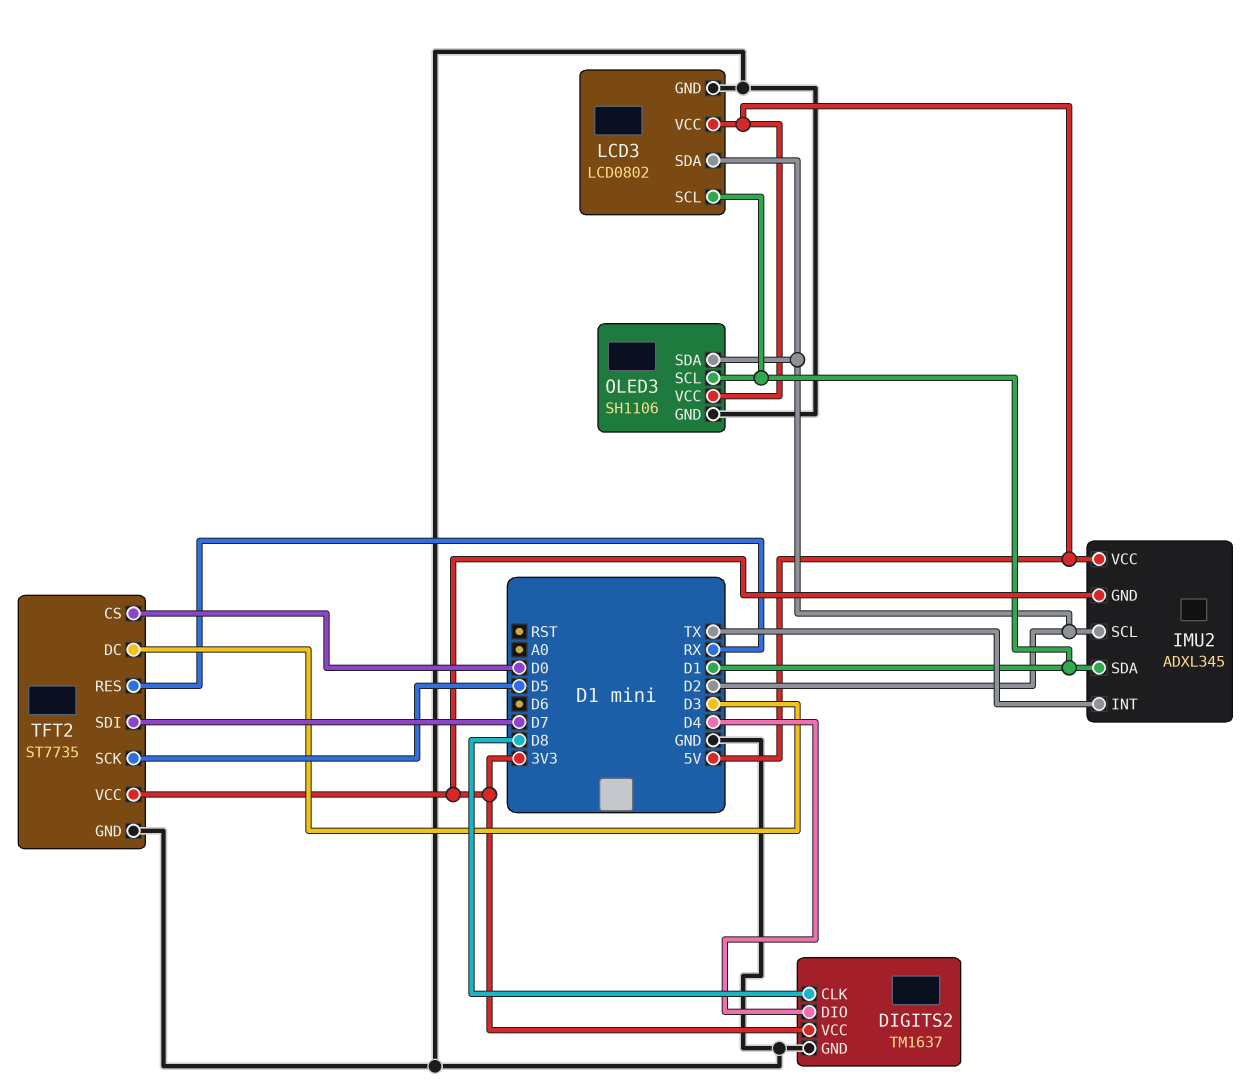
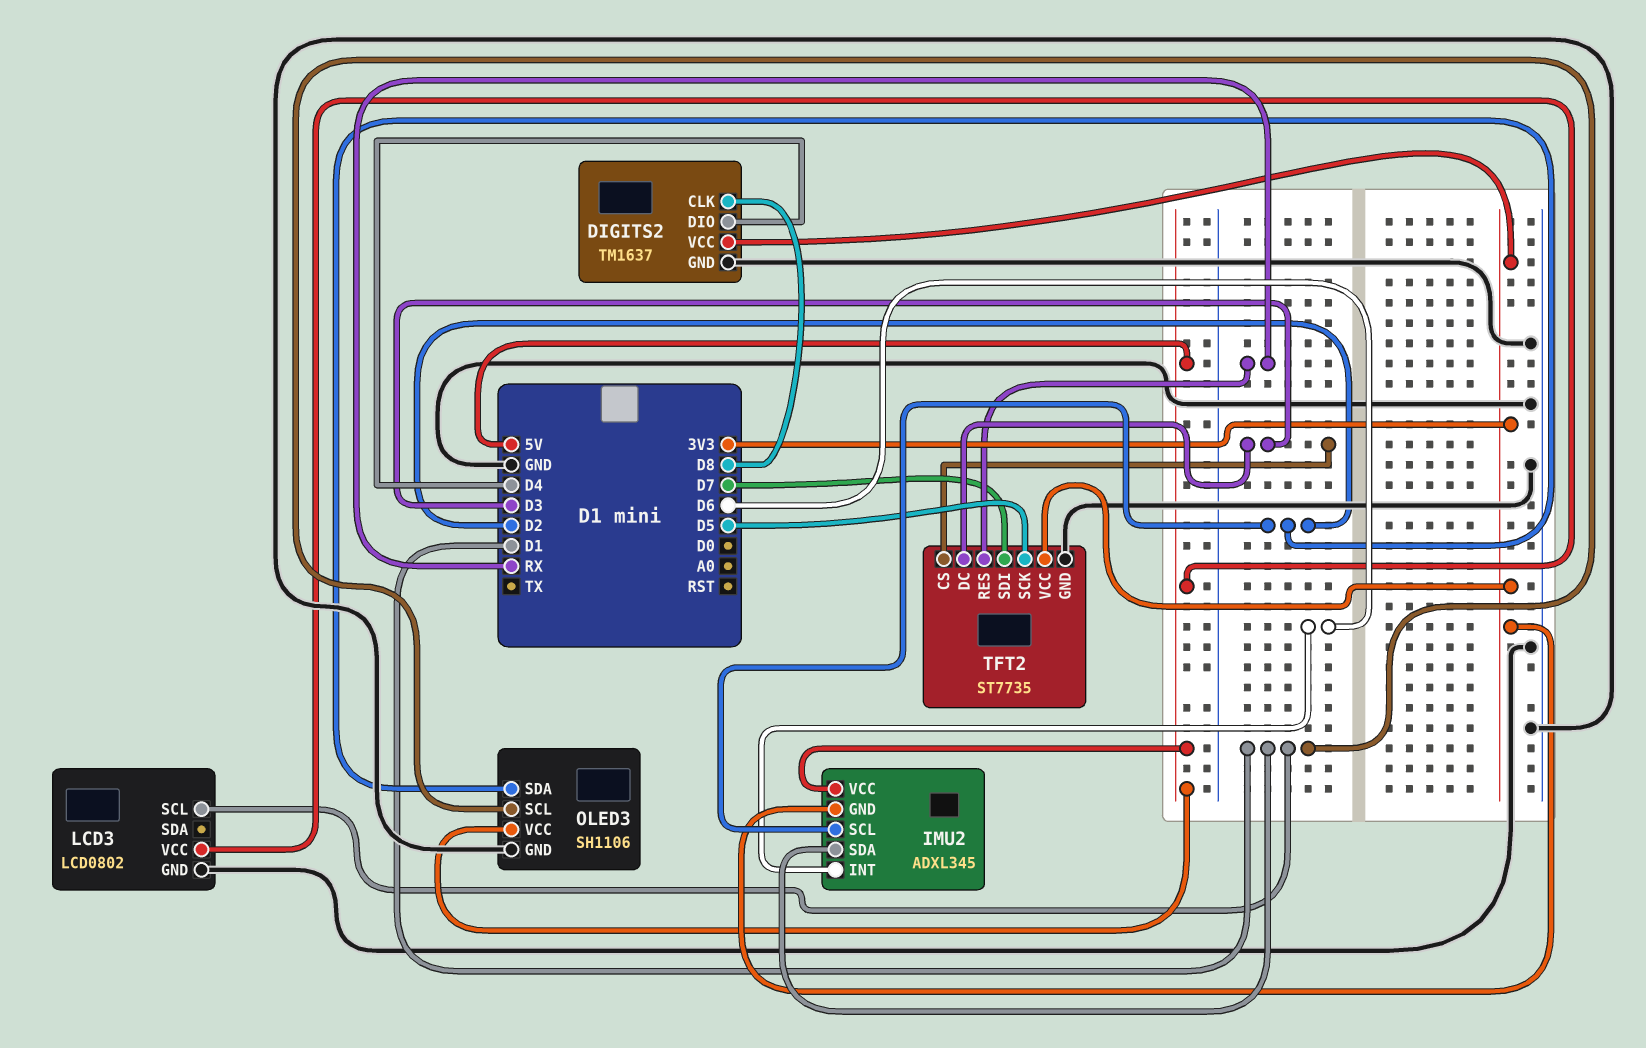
IMU2 pin INT: TX -> D6
LCD3 pin SDA: D2 -> none
TFT2 pin CS: D0 -> D3

